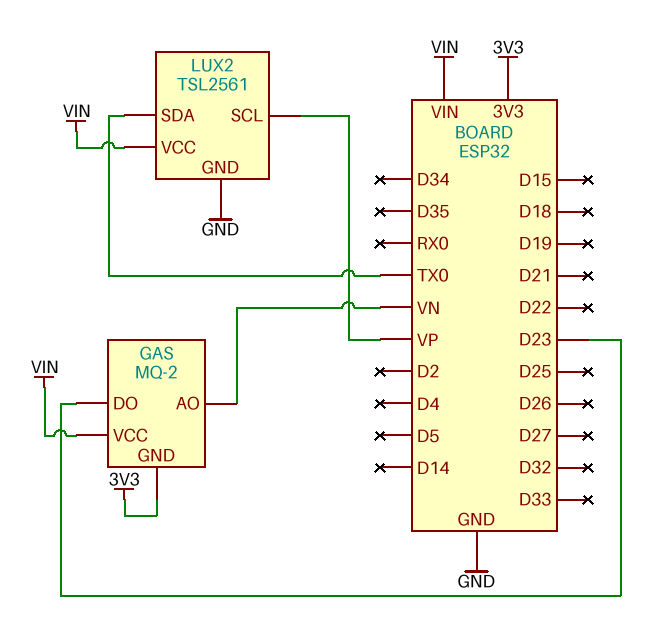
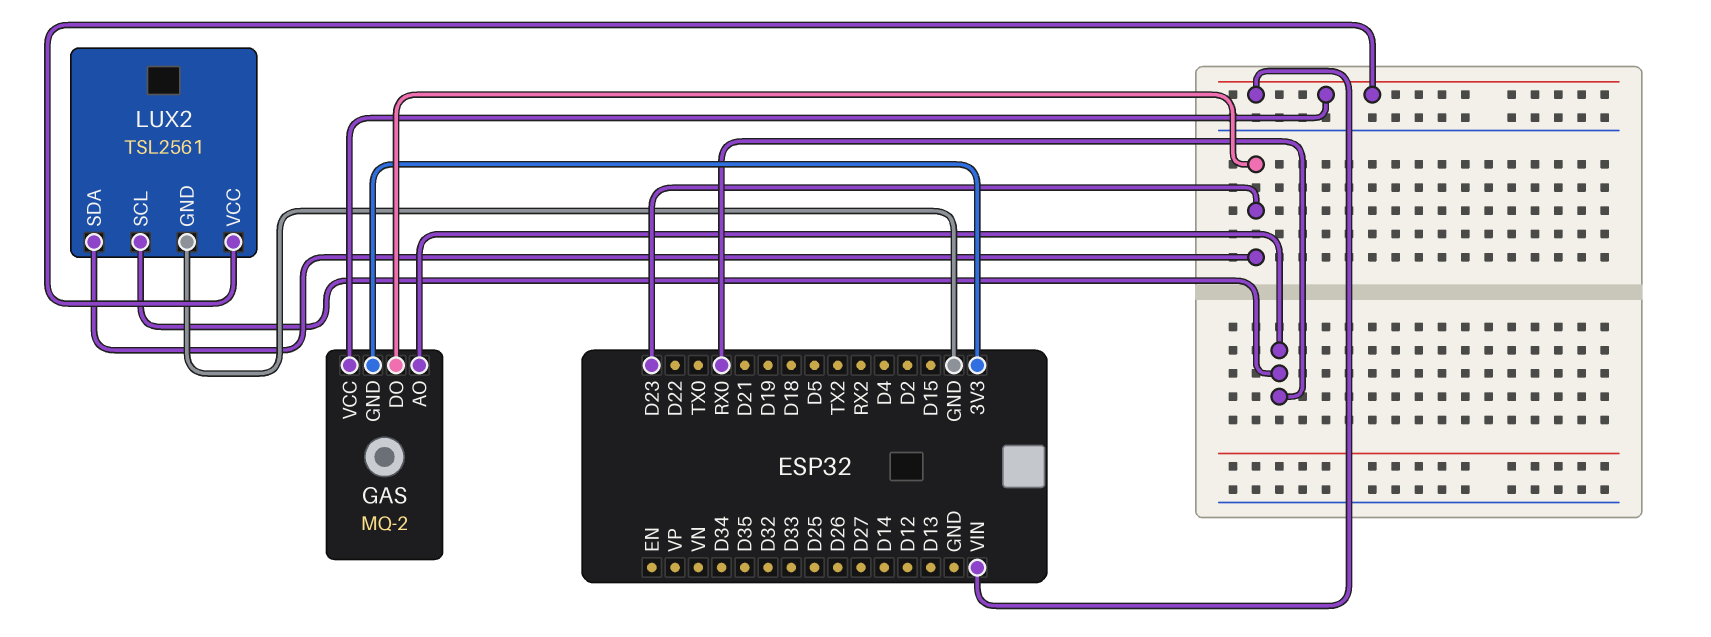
GAS pin AO: VN -> RX0
LUX2 pin SCL: VP -> RX0
LUX2 pin SDA: TX0 -> D23

